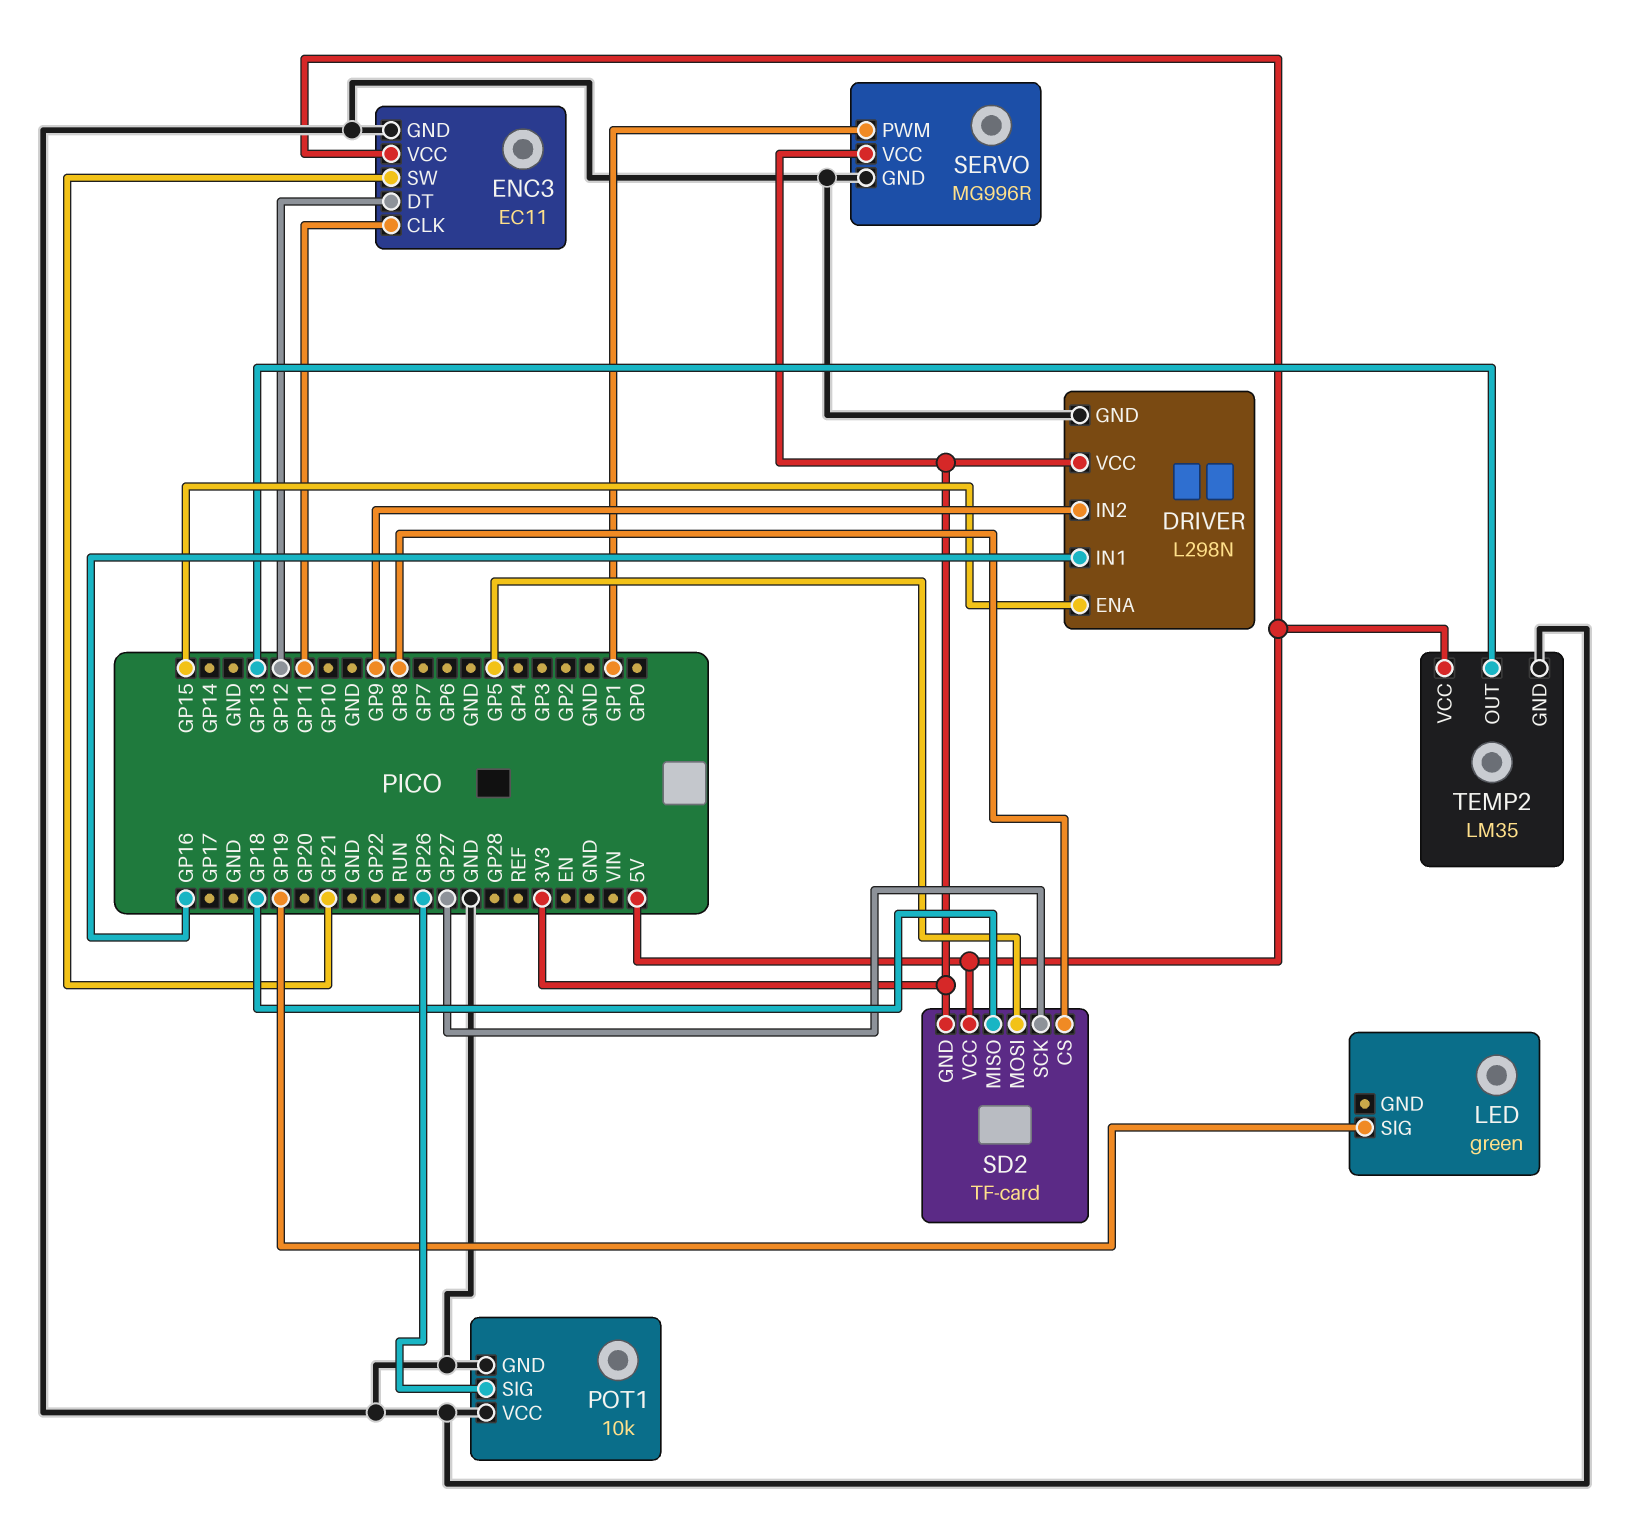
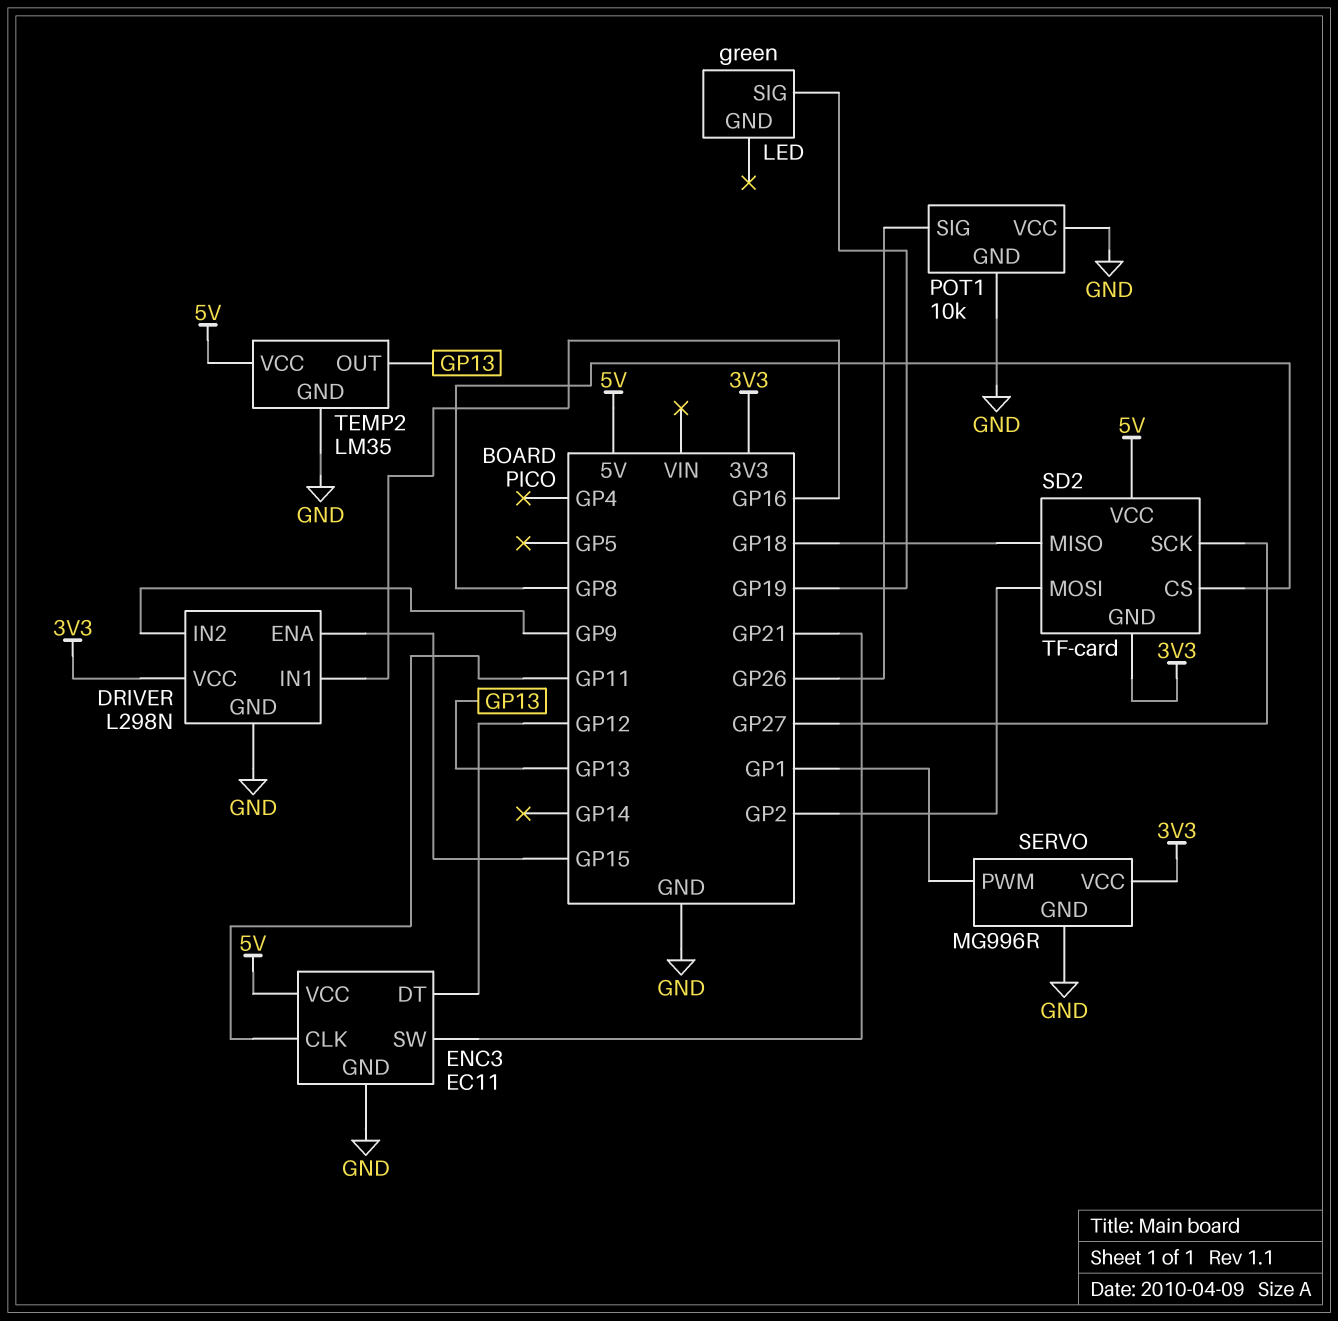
SD2 pin MOSI: GP5 -> GP2

